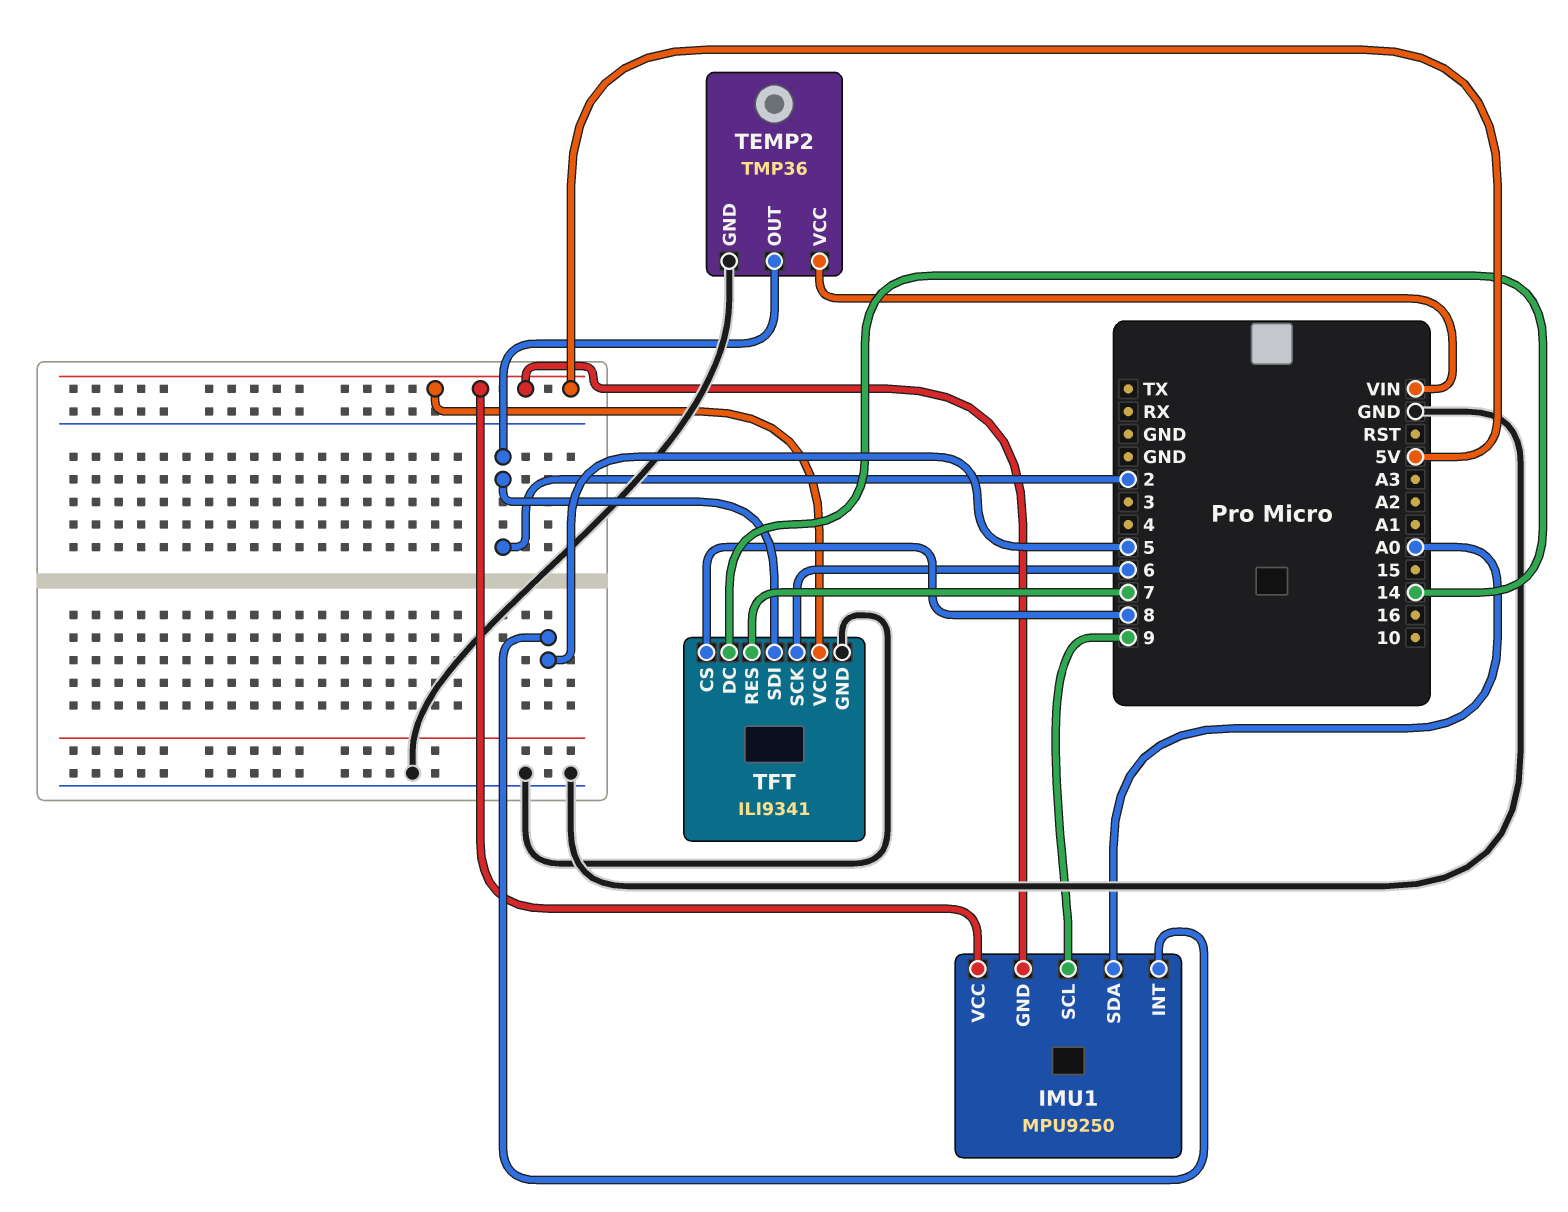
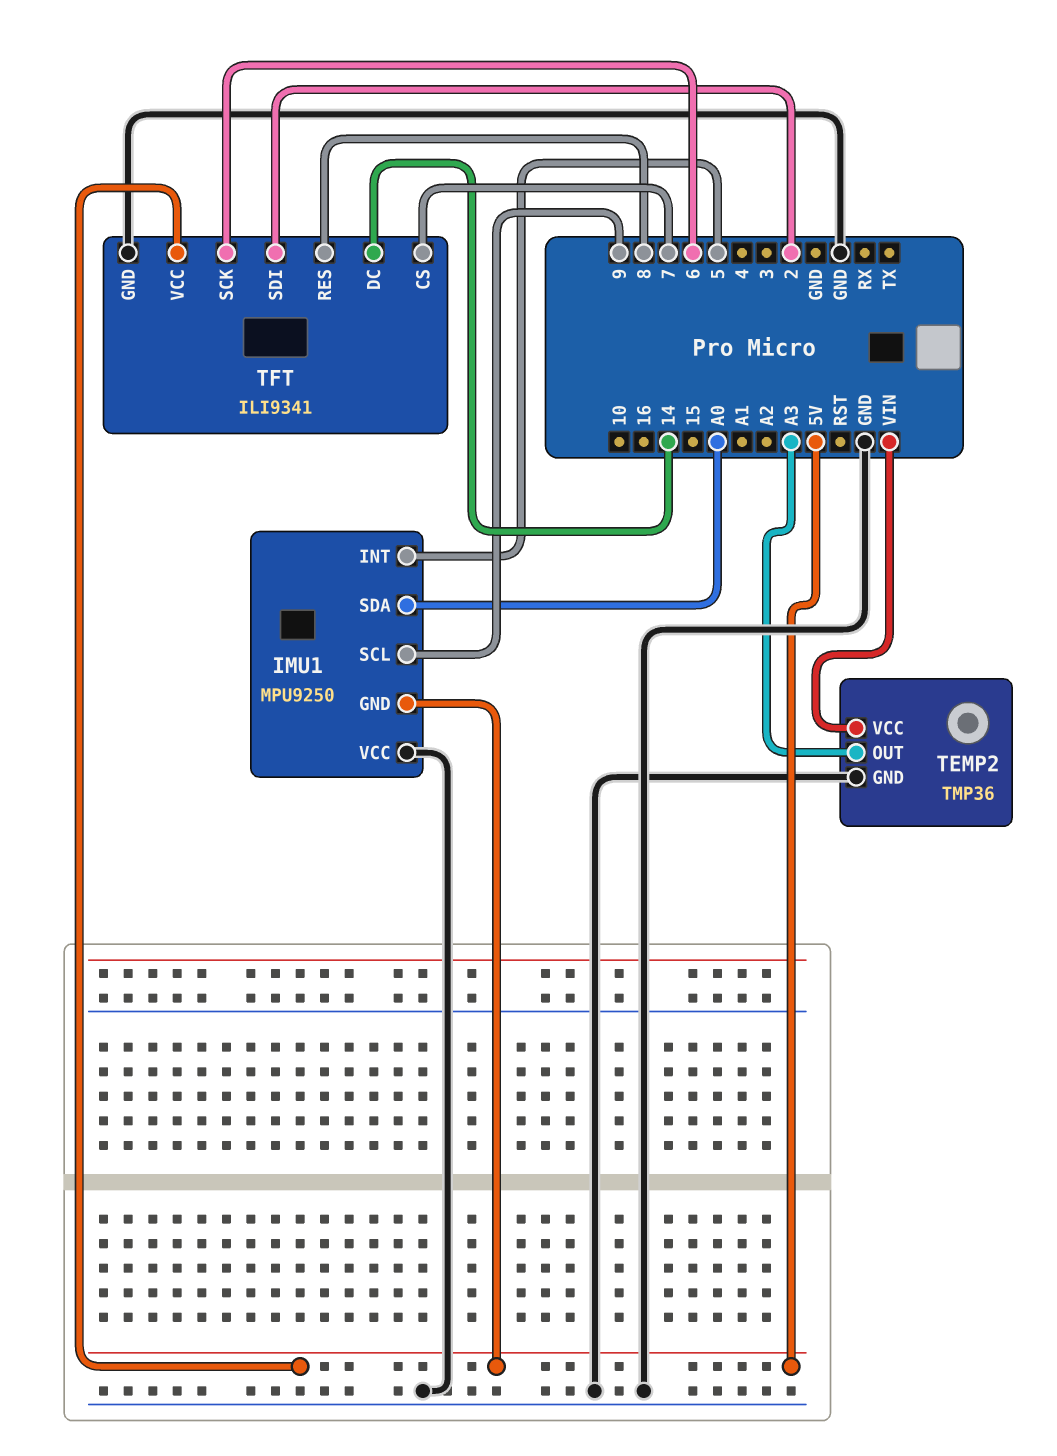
IMU1 pin VCC: 5V -> GND
TEMP2 pin OUT: 2 -> A3
TFT pin CS: 8 -> 7
TFT pin RES: 7 -> 8

